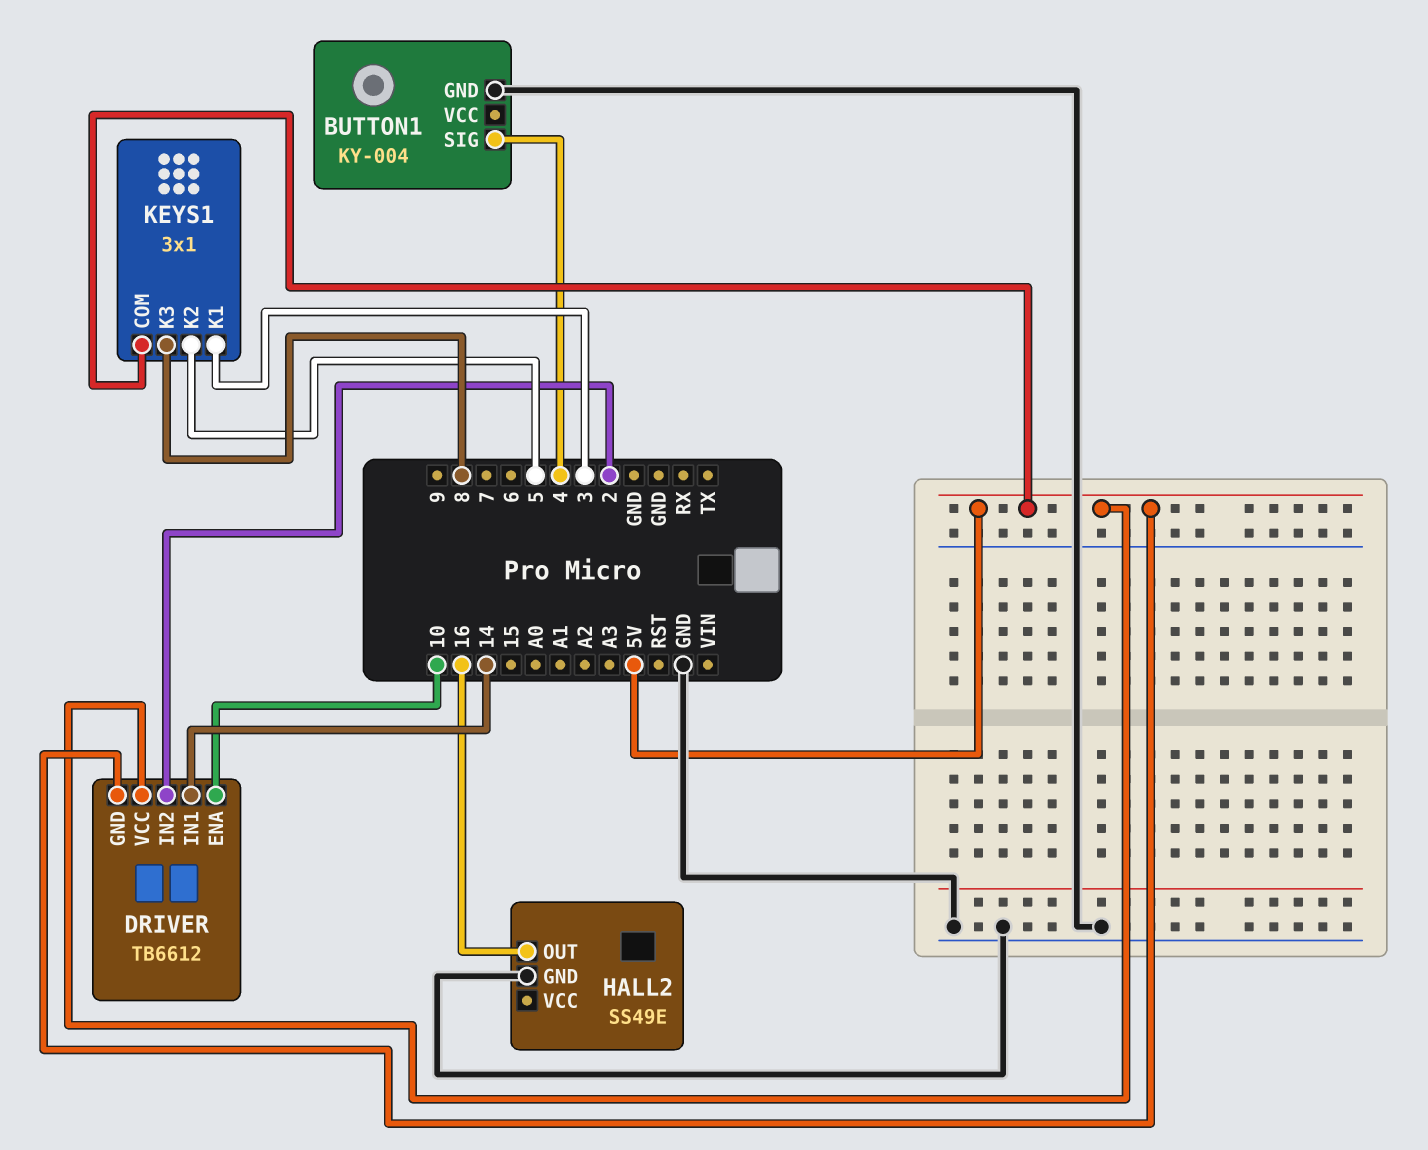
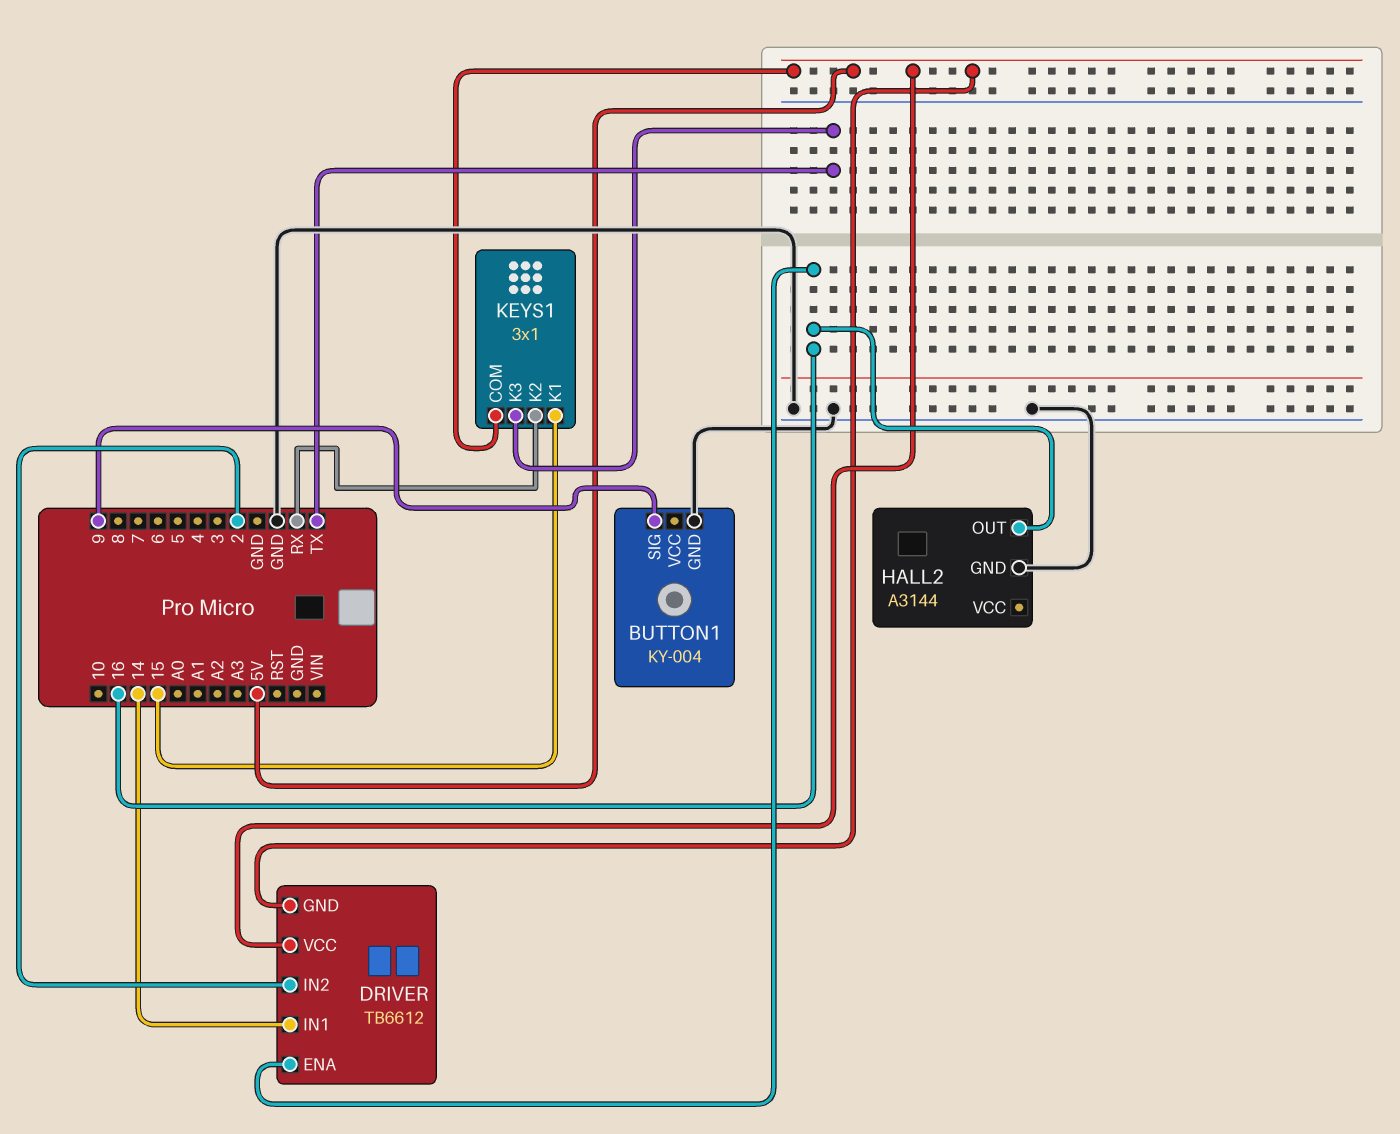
BUTTON1 pin SIG: 4 -> 9
DRIVER pin ENA: 10 -> 16
HALL2: SS49E -> A3144
KEYS1 pin K1: 3 -> 15
KEYS1 pin K2: 5 -> RX
KEYS1 pin K3: 8 -> TX

